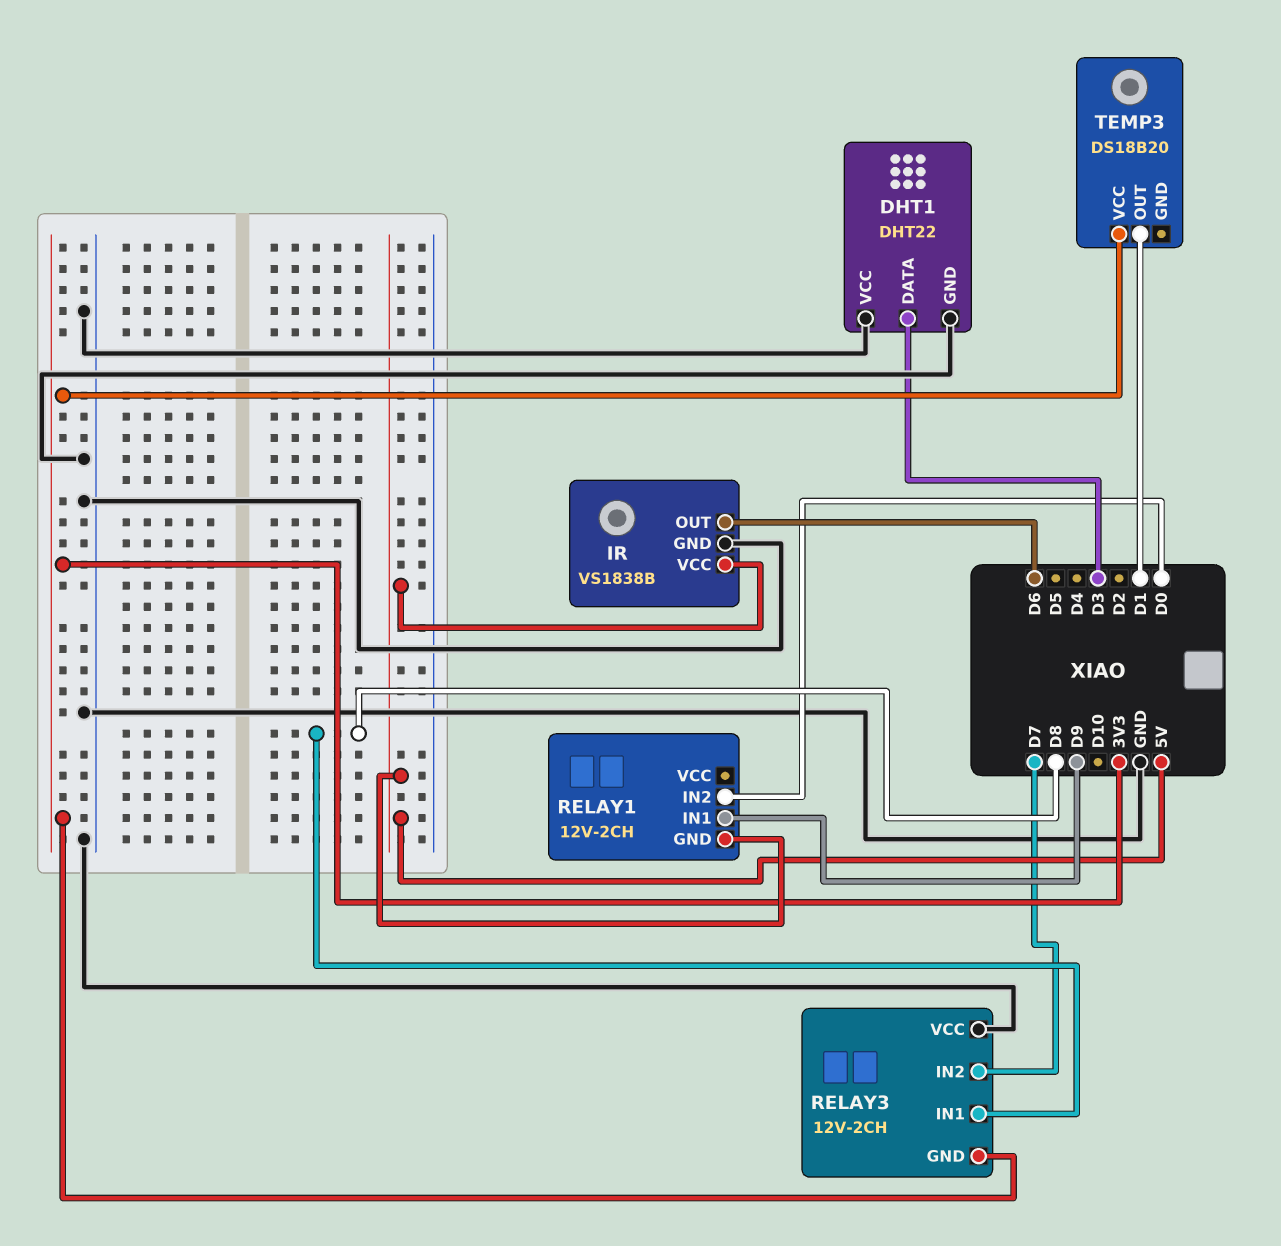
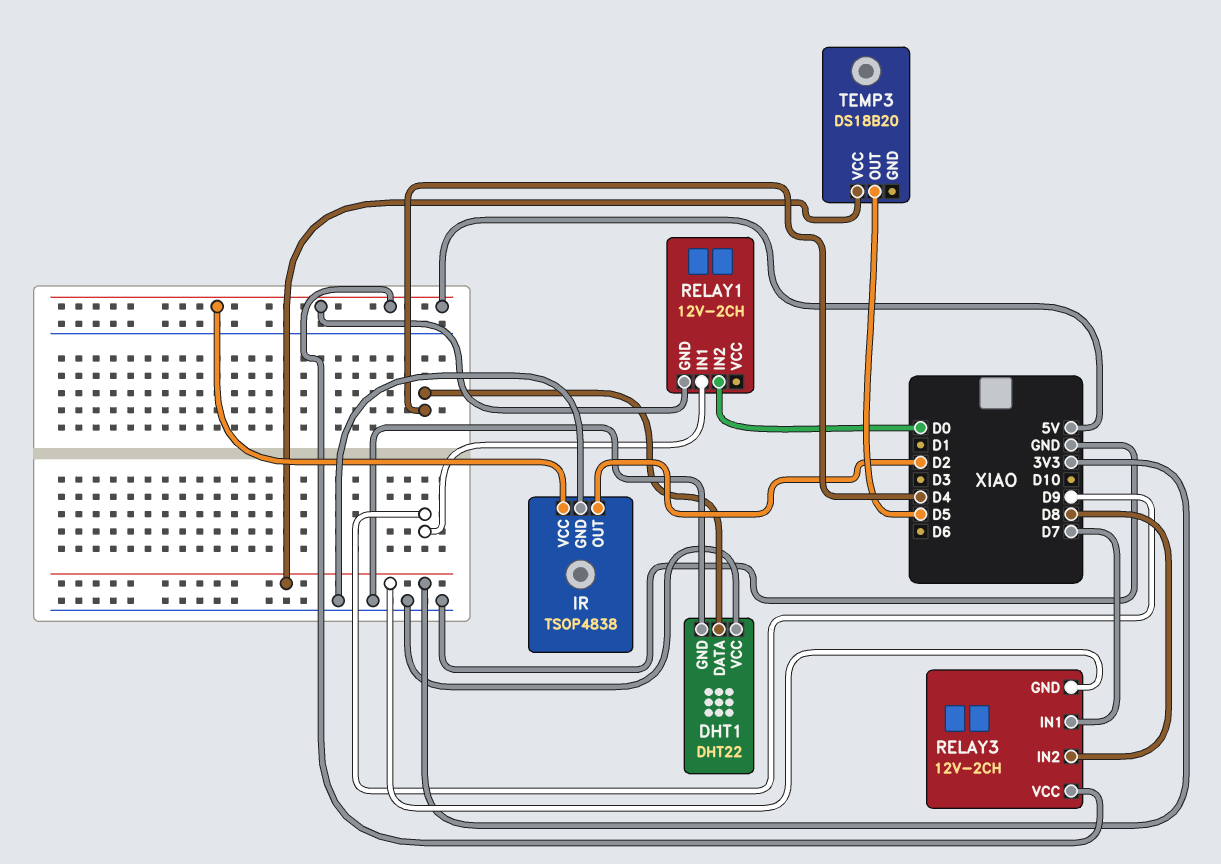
DHT1 pin DATA: D3 -> D4
IR: VS1838B -> TSOP4838
IR pin OUT: D6 -> D2
RELAY3 pin IN1: D8 -> D7
RELAY3 pin IN2: D7 -> D8
RELAY3 pin VCC: GND -> 5V
TEMP3 pin OUT: D1 -> D5

